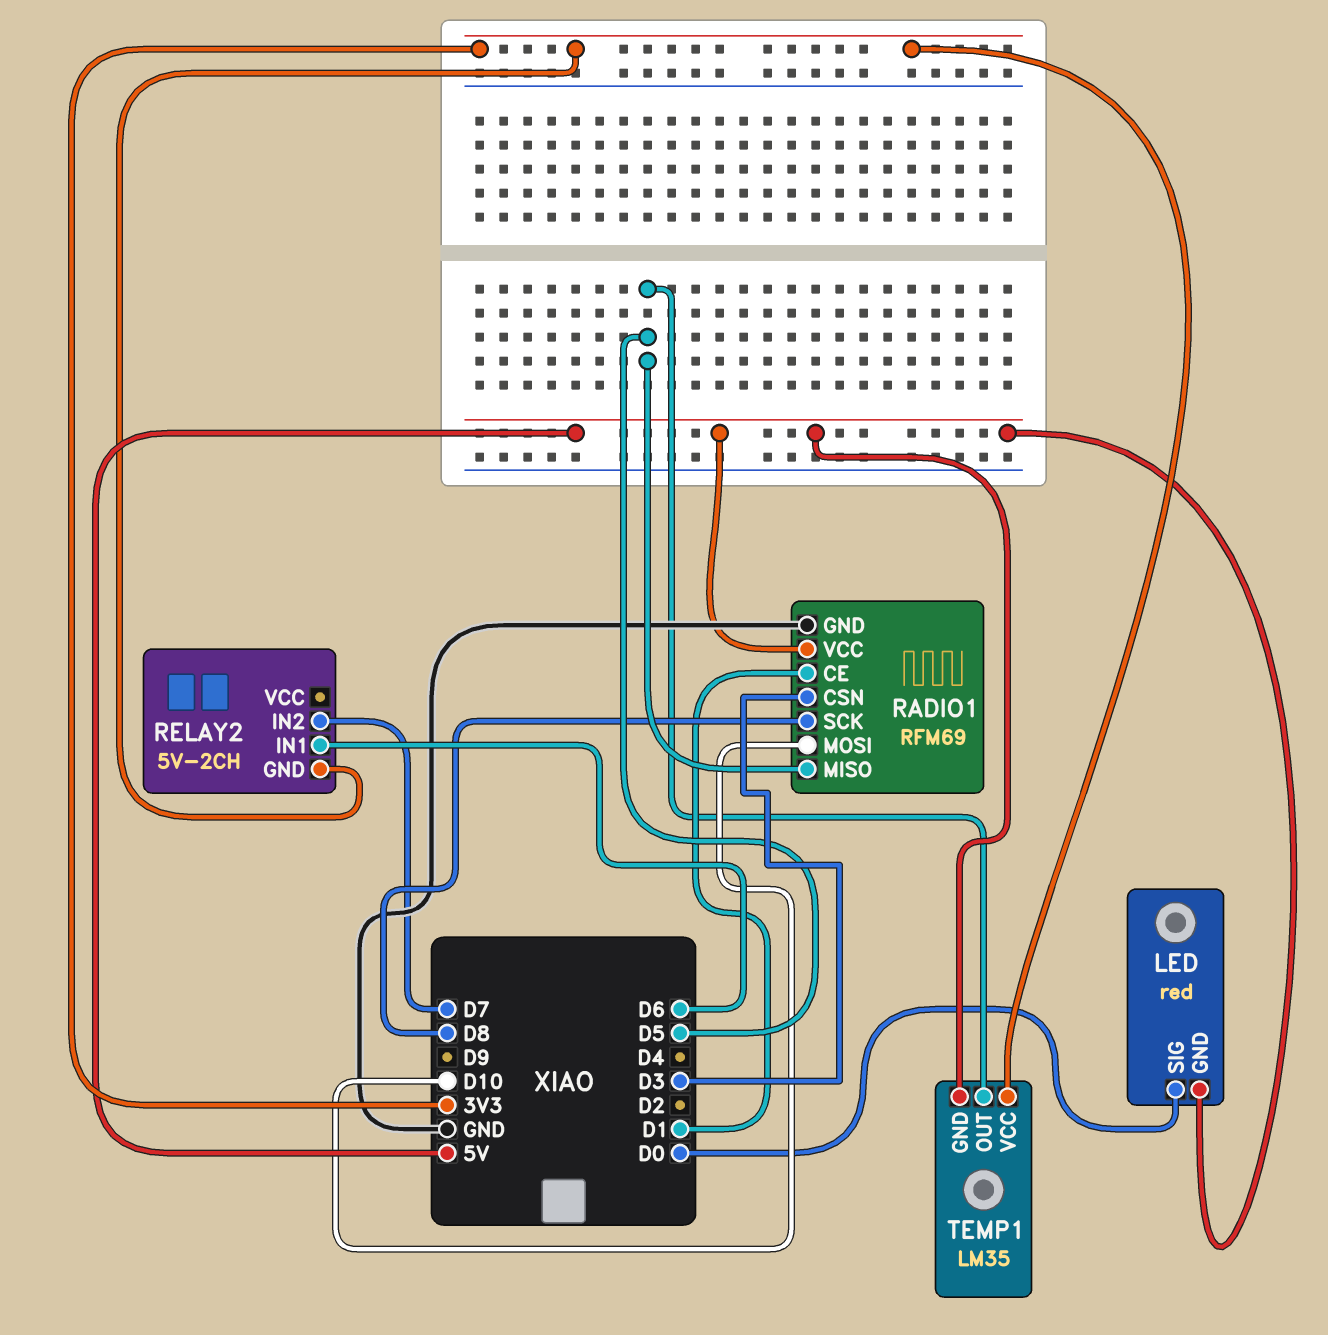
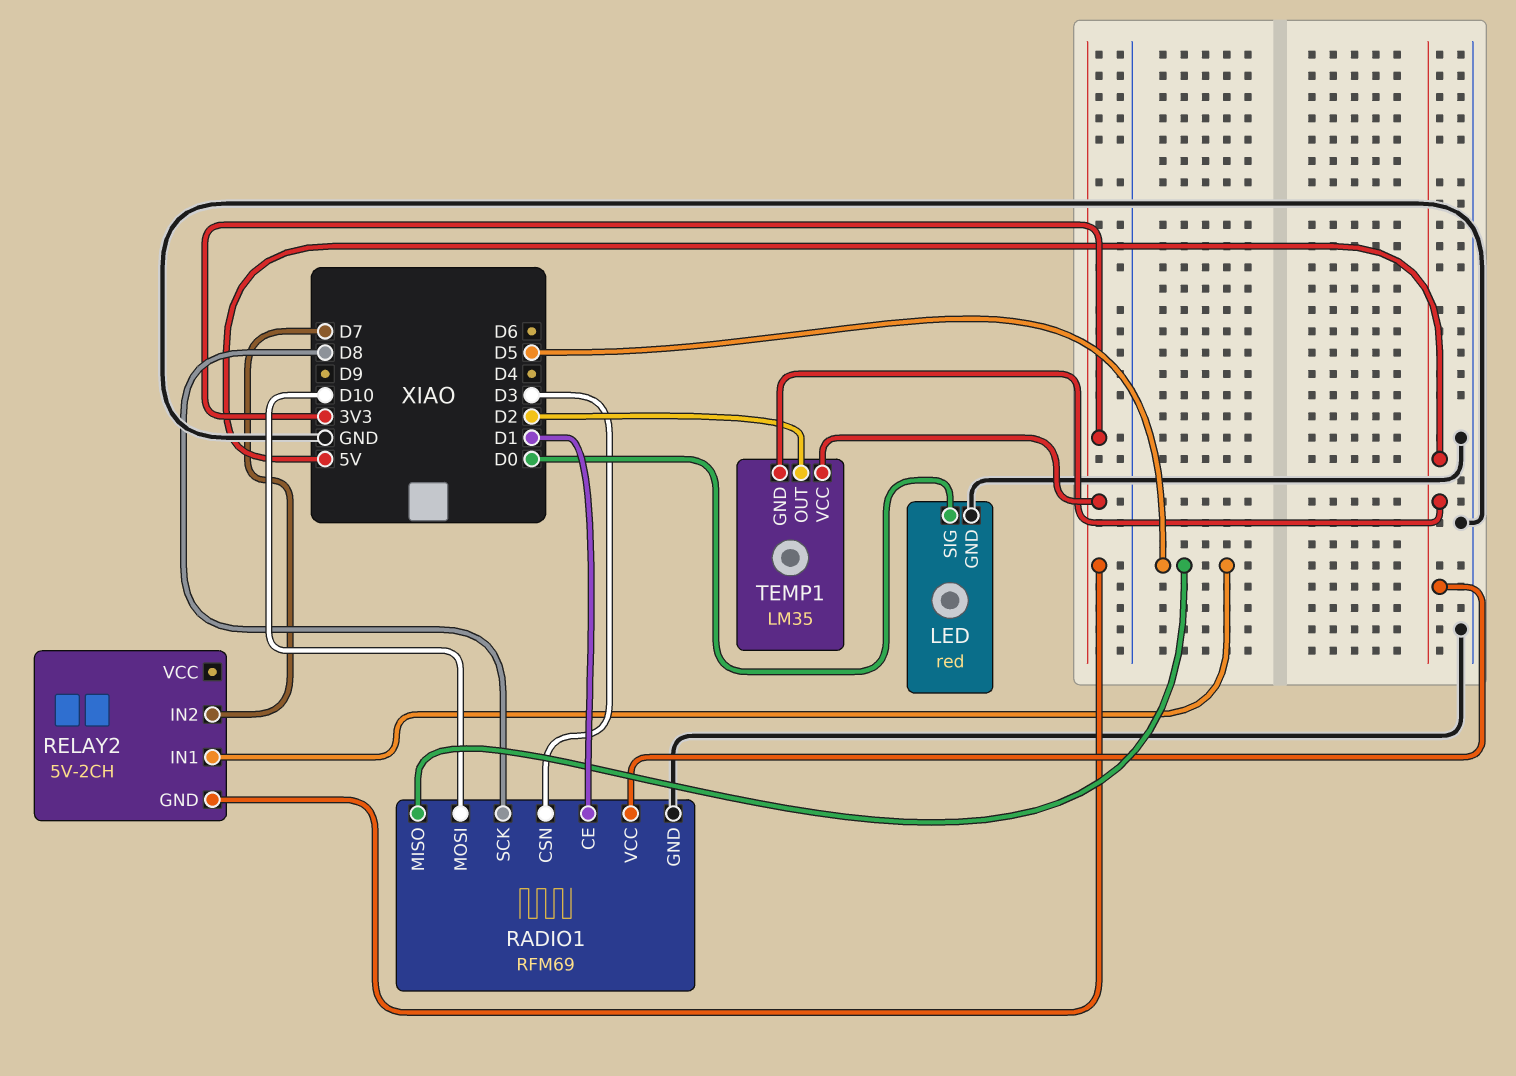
LED pin GND: 5V -> GND
RELAY2 pin IN1: D6 -> D5
TEMP1 pin OUT: D5 -> D2

